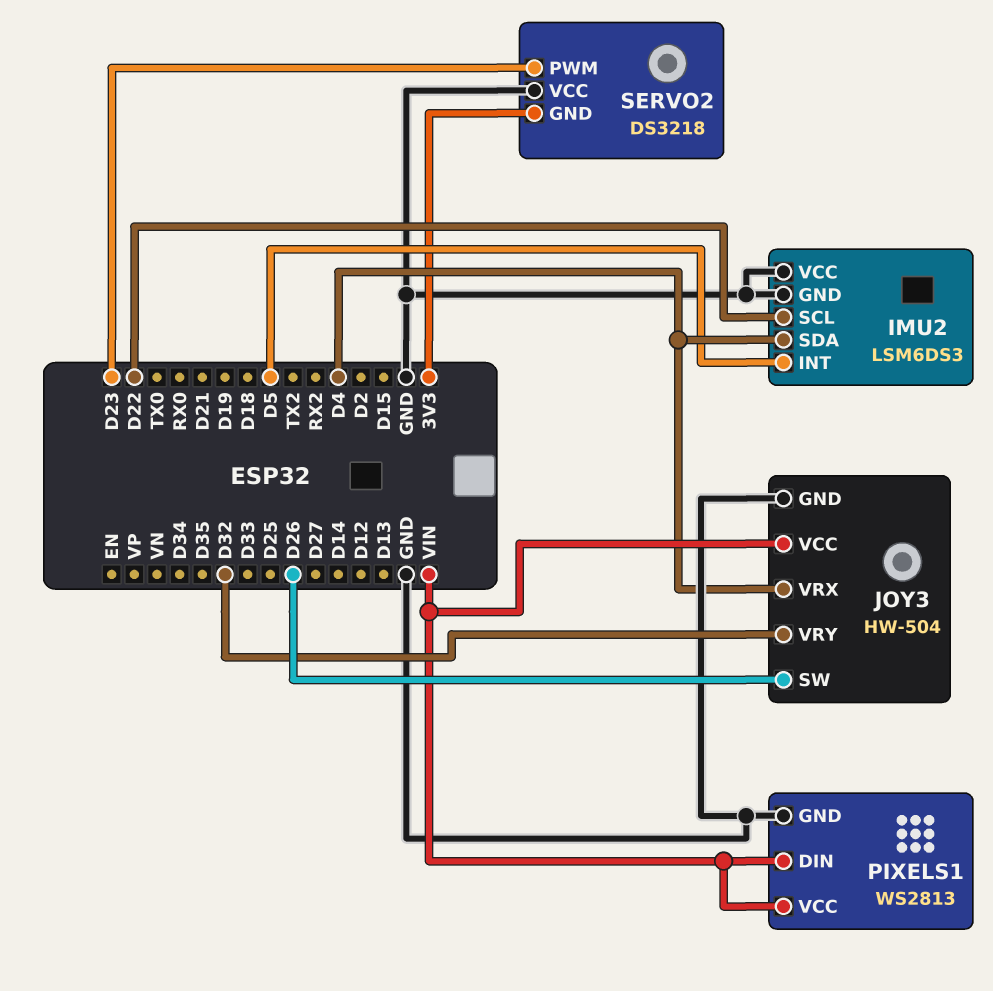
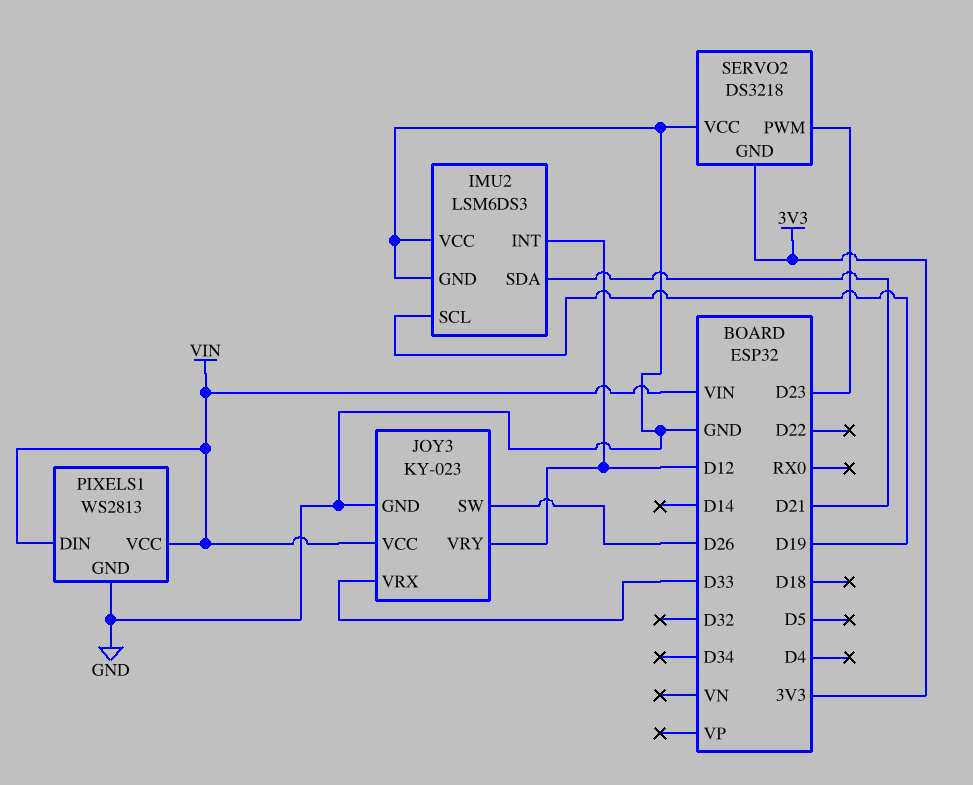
IMU2 pin INT: D5 -> D12
IMU2 pin SCL: D22 -> D19
IMU2 pin SDA: D4 -> D21
JOY3: HW-504 -> KY-023
JOY3 pin VRX: D4 -> D33
JOY3 pin VRY: D32 -> D12

